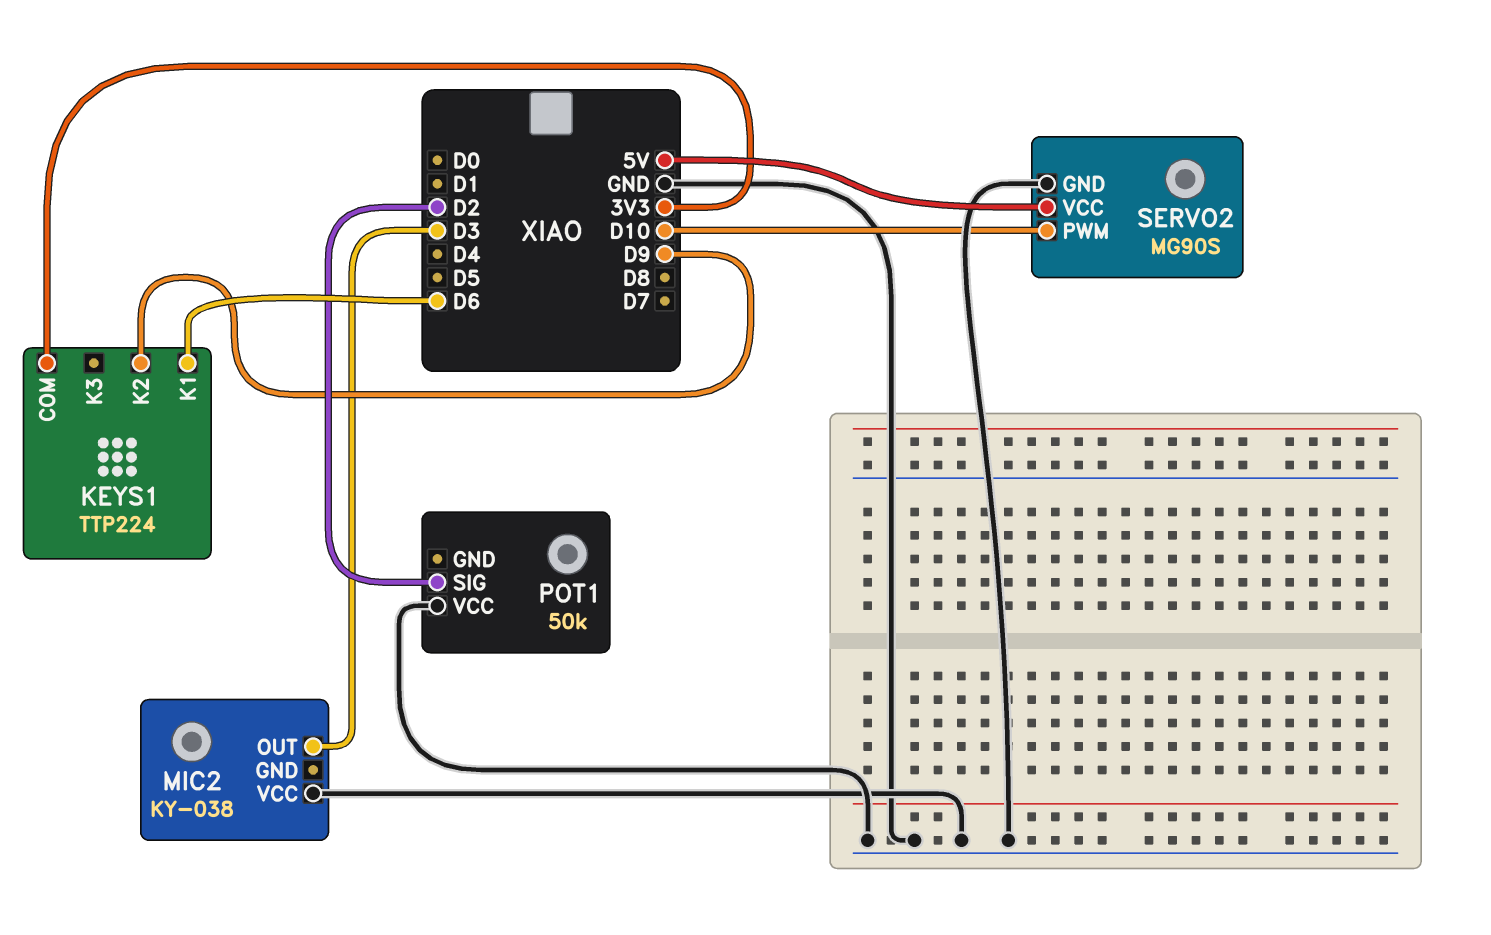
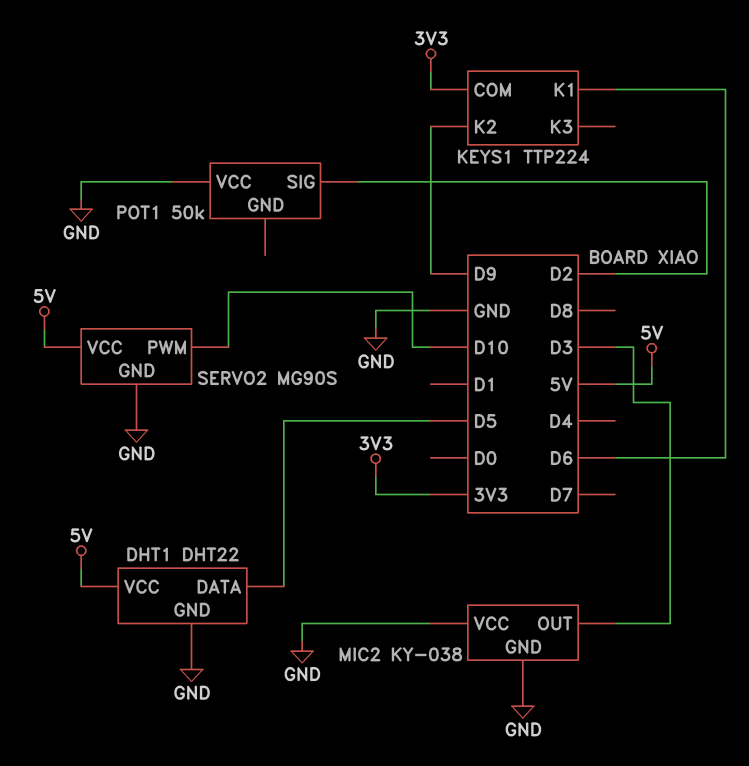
DHT1: none -> DHT22
DHT1 pin DATA: none -> D5
DHT1 pin GND: none -> GND
DHT1 pin VCC: none -> 5V
MIC2 pin GND: none -> GND

